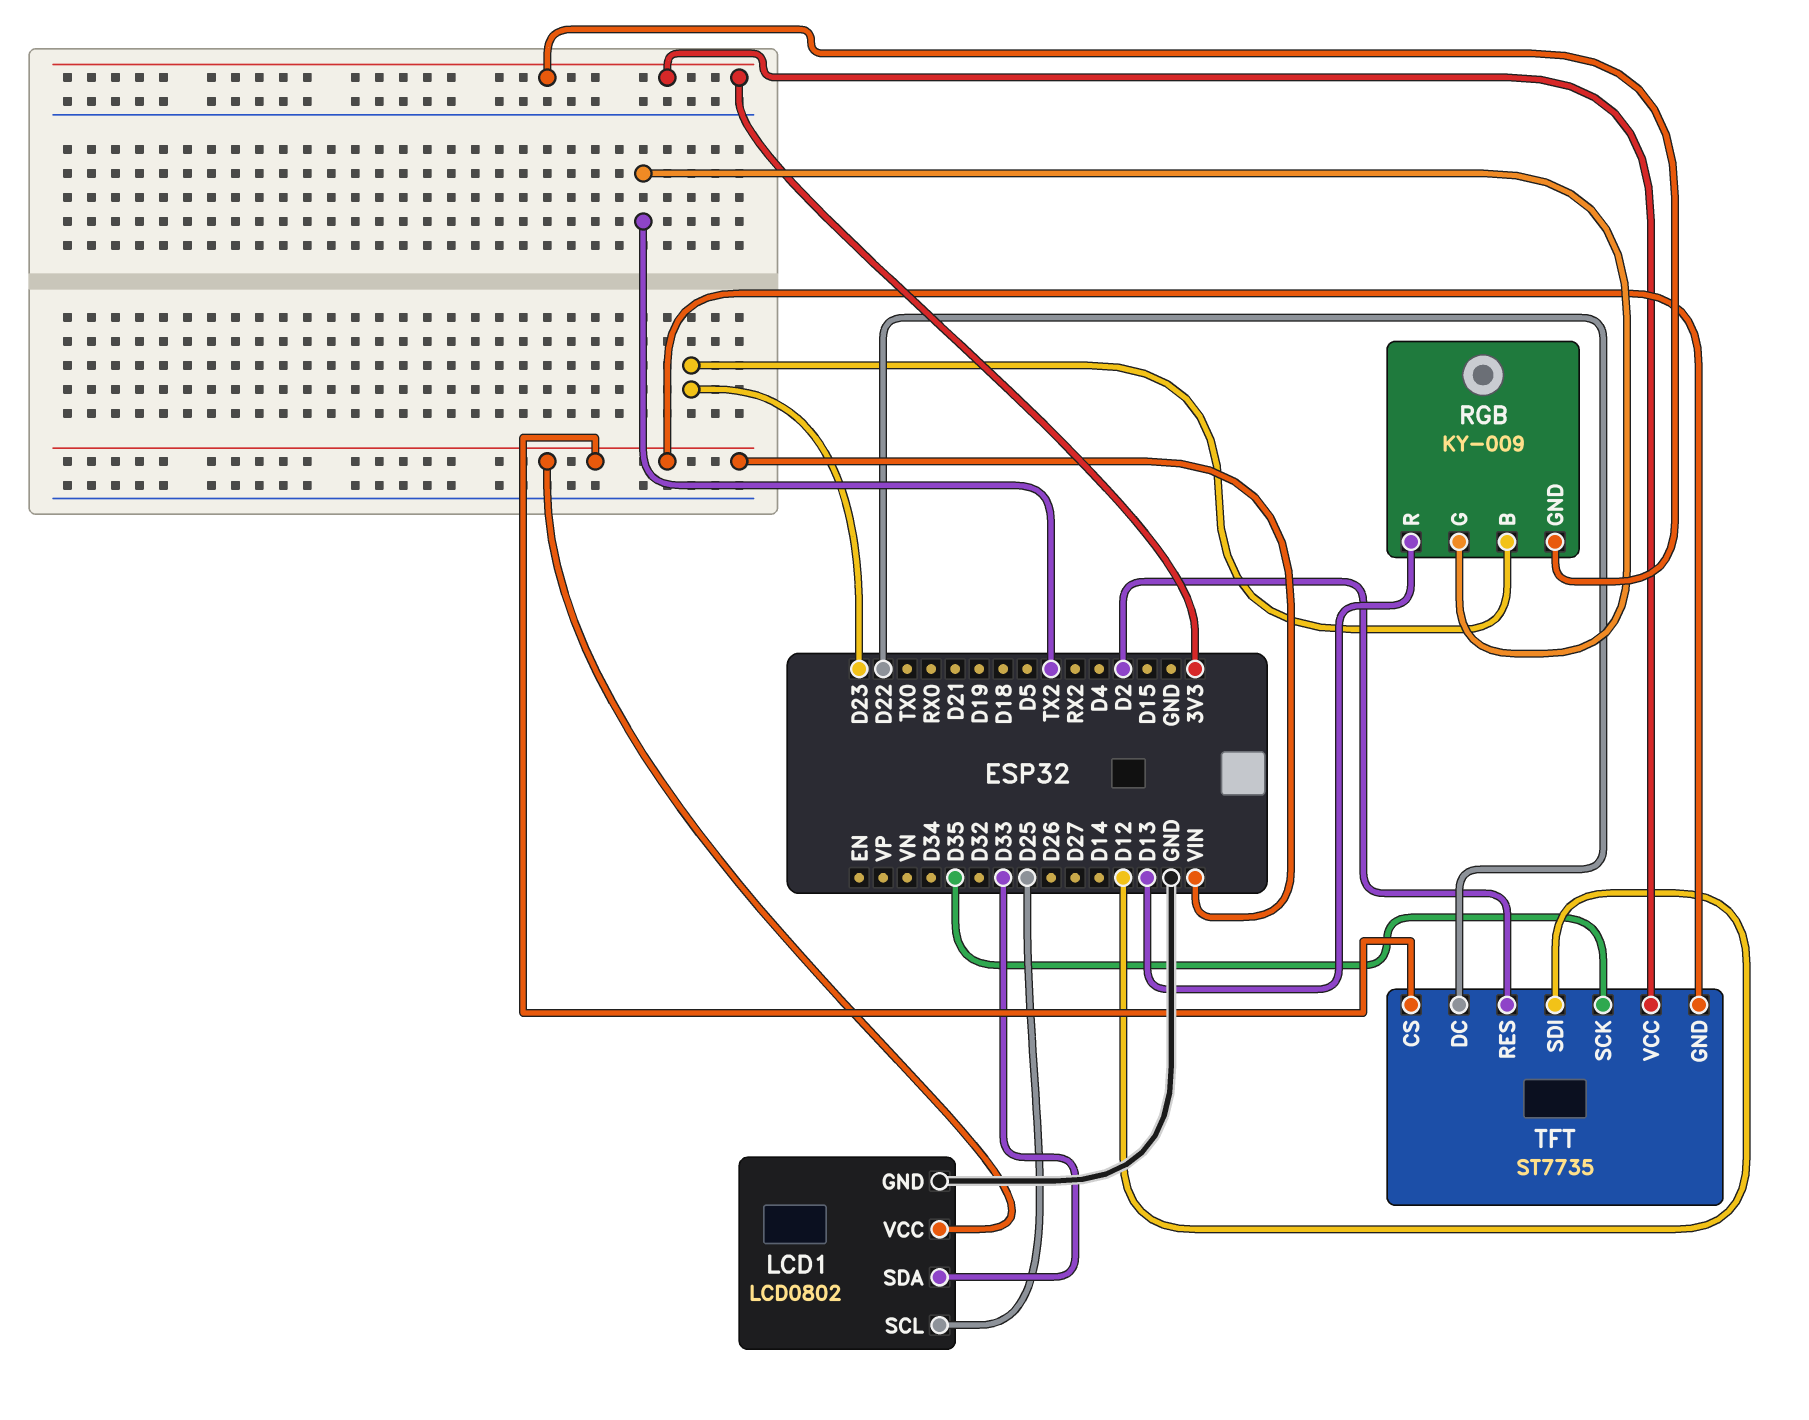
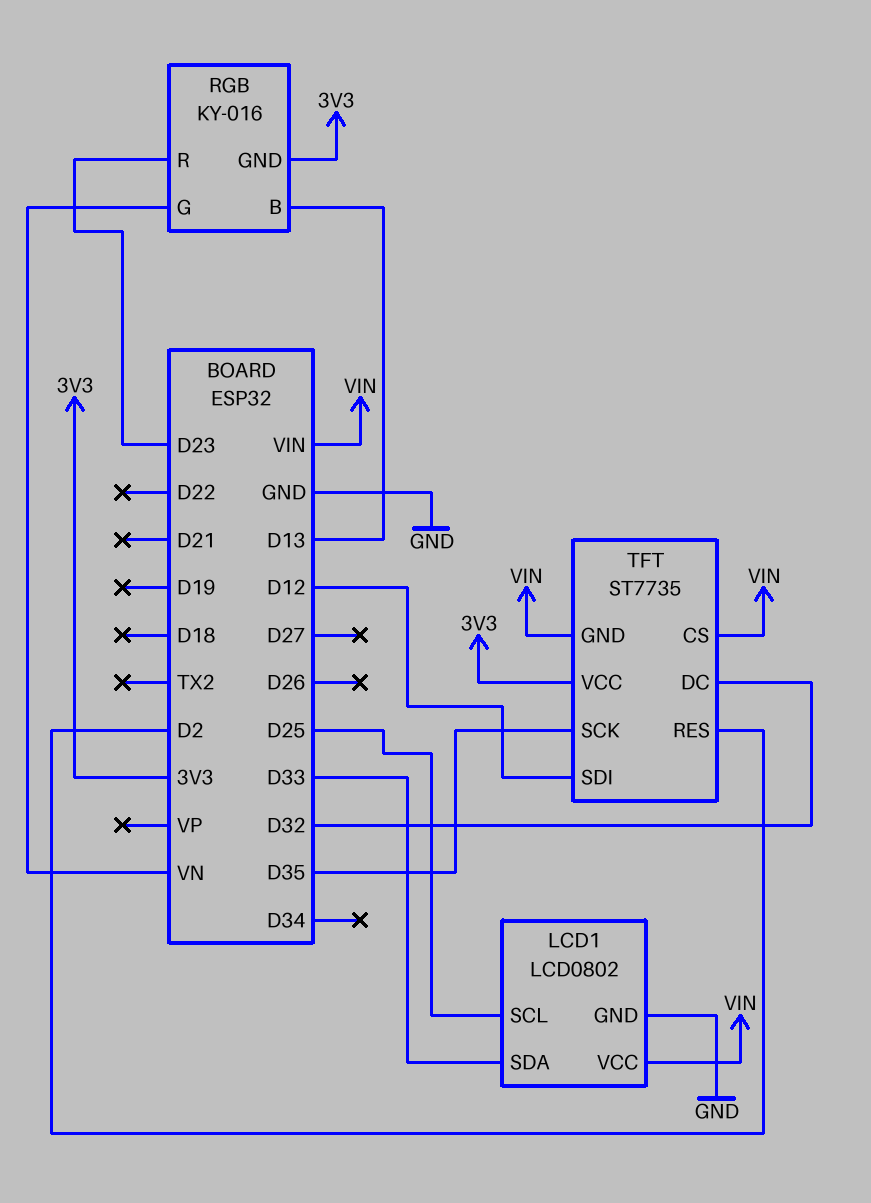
RGB: KY-009 -> KY-016
RGB pin B: D23 -> D13
RGB pin G: TX2 -> VN
RGB pin R: D13 -> D23
TFT pin DC: D22 -> D32

